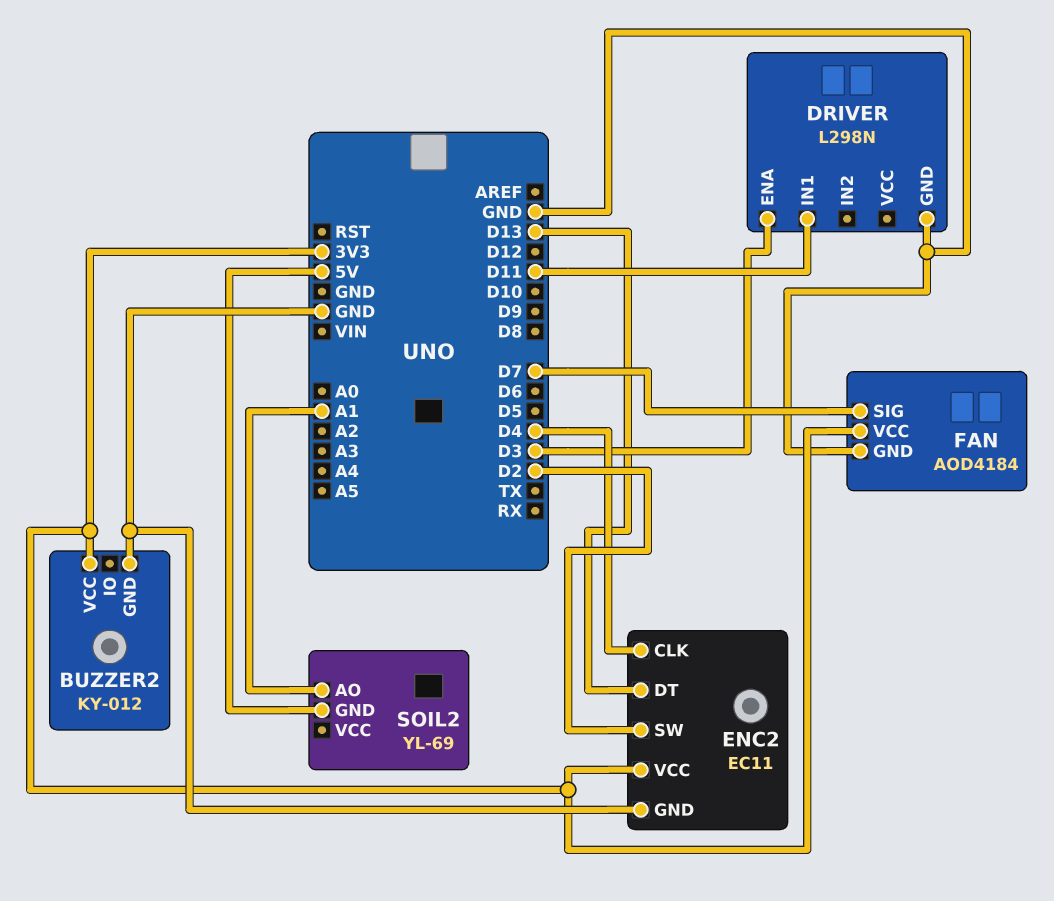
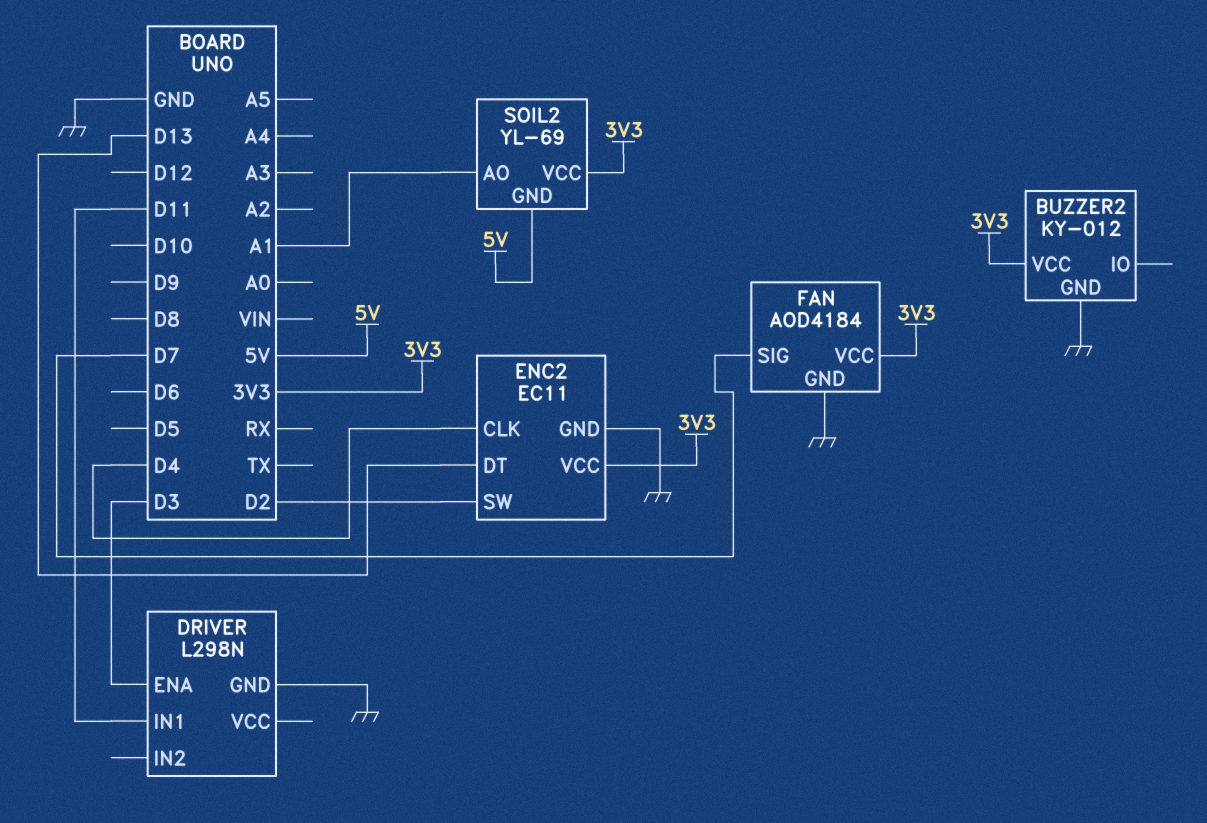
SOIL2 pin VCC: none -> 3V3

